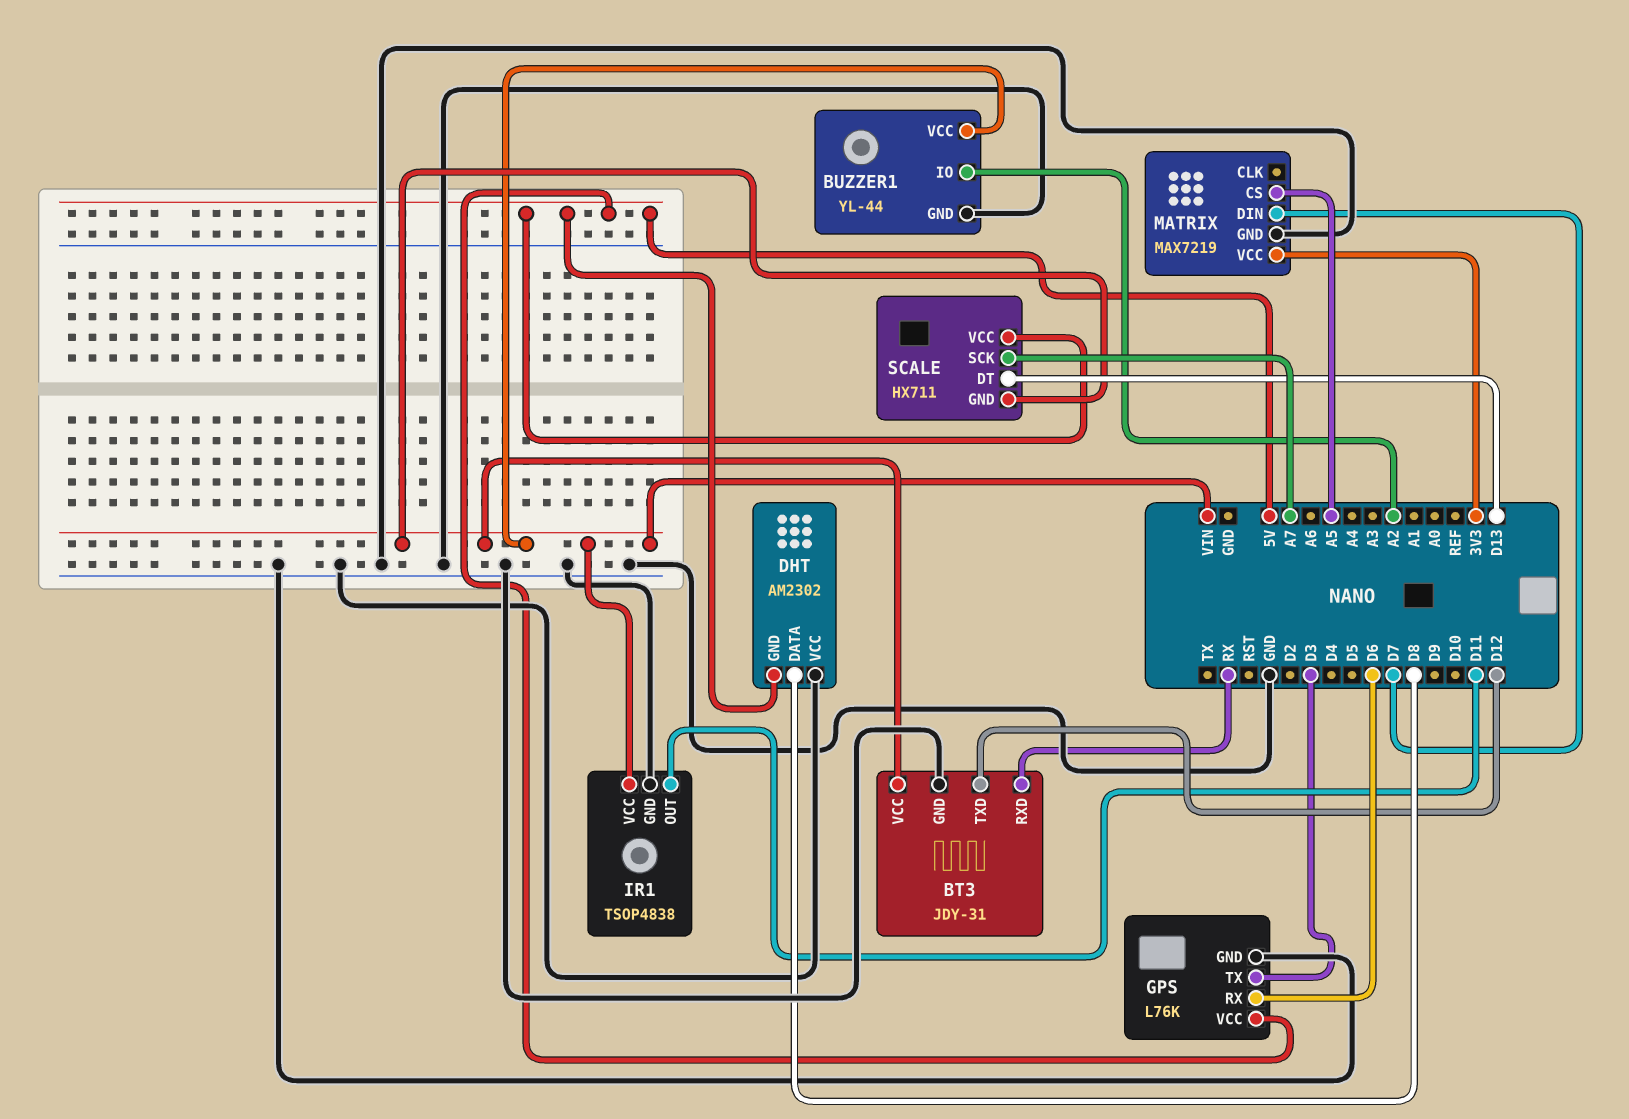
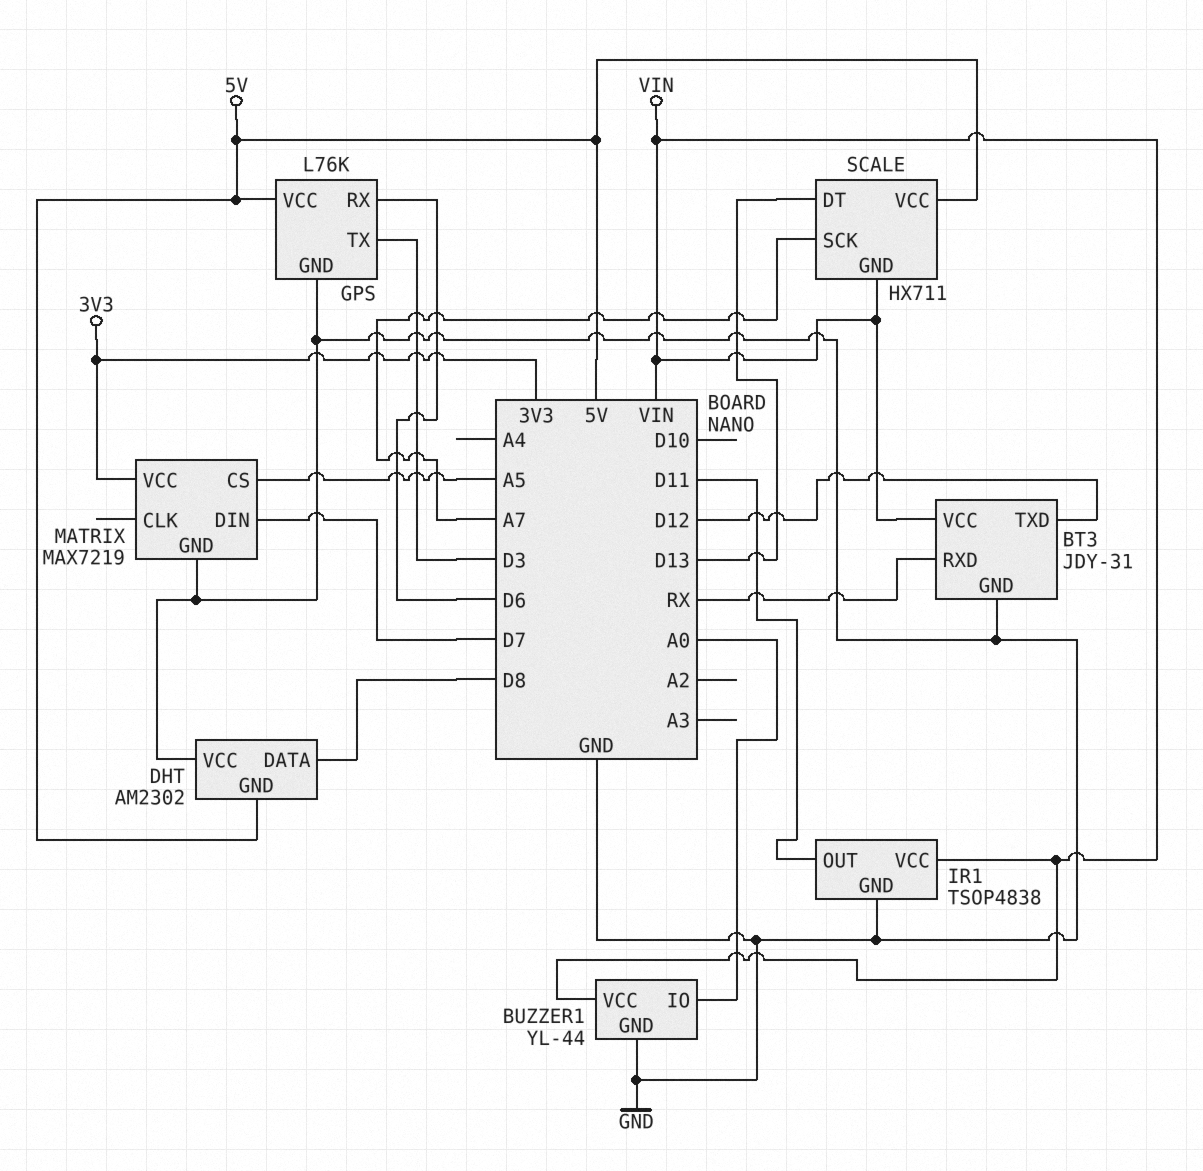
BUZZER1 pin IO: A2 -> A0

